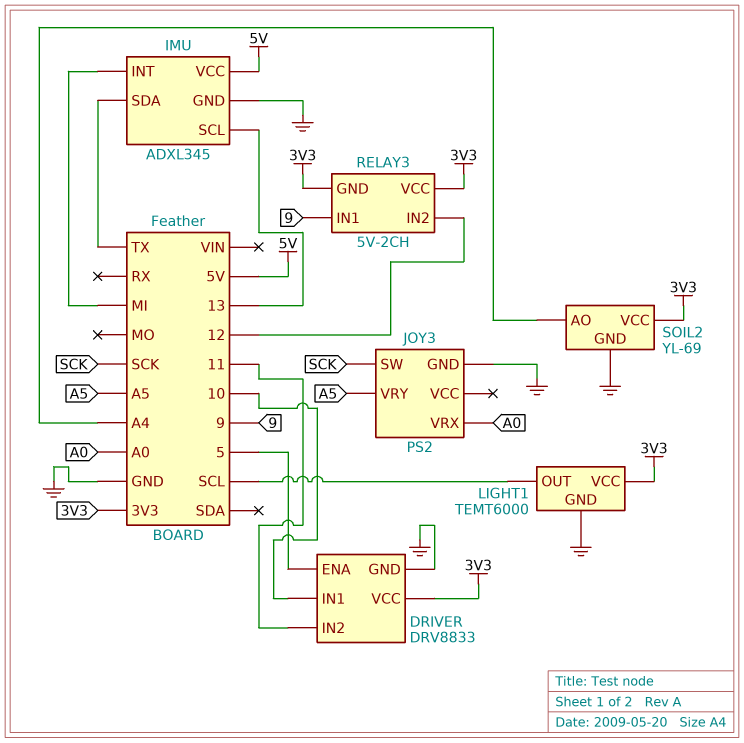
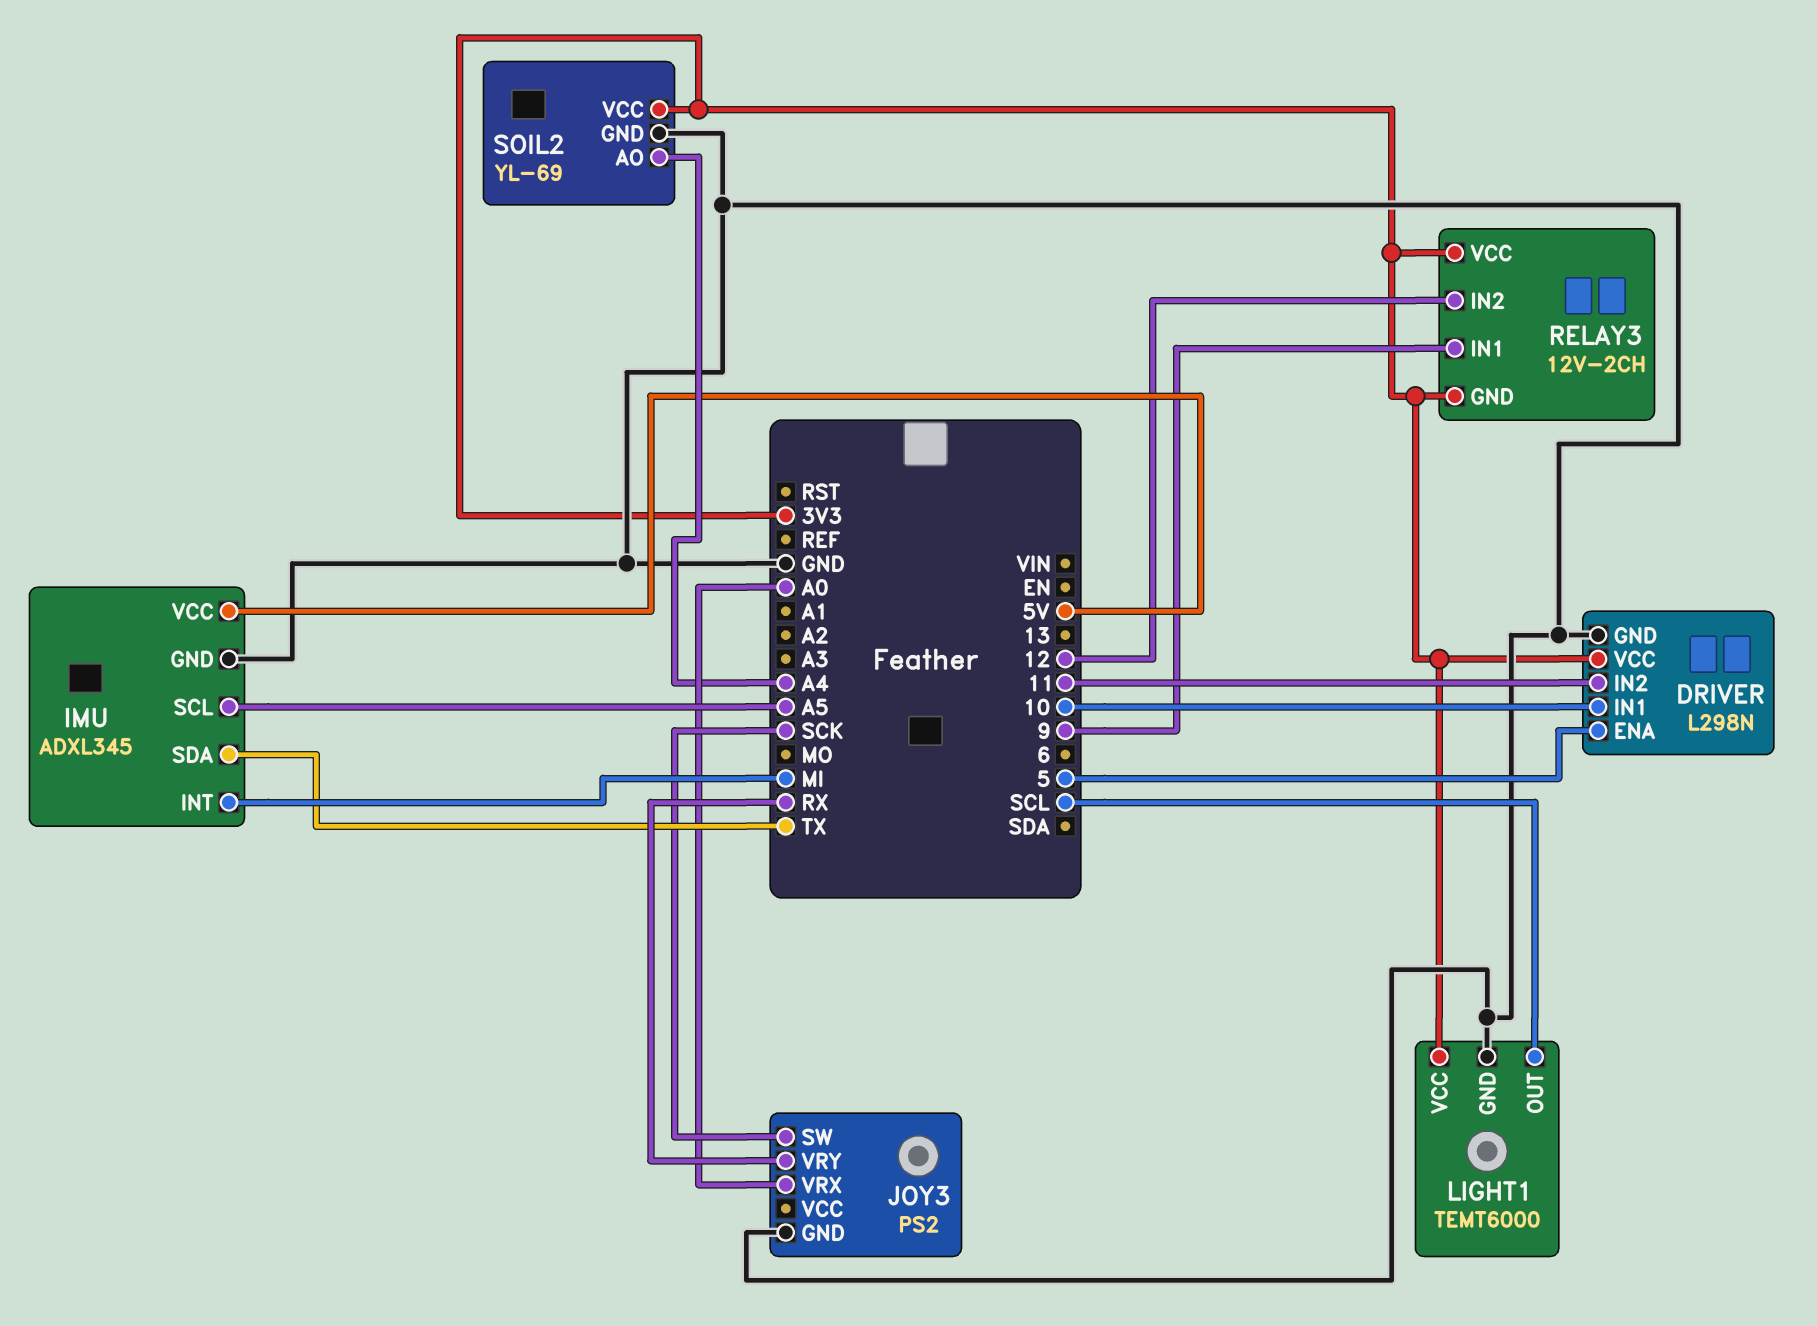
DRIVER: DRV8833 -> L298N
IMU pin SCL: 13 -> A5
JOY3 pin VRY: A5 -> RX
RELAY3: 5V-2CH -> 12V-2CH

